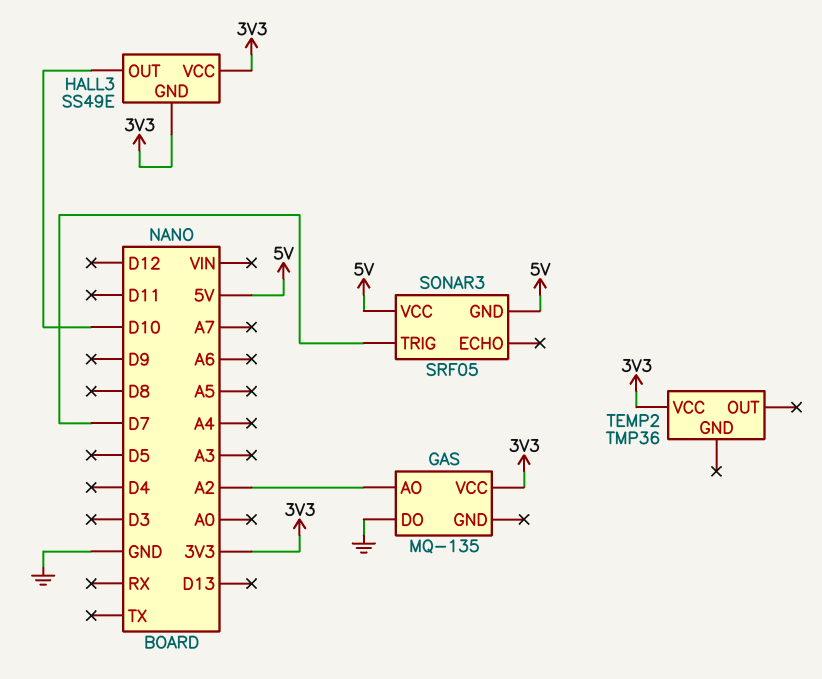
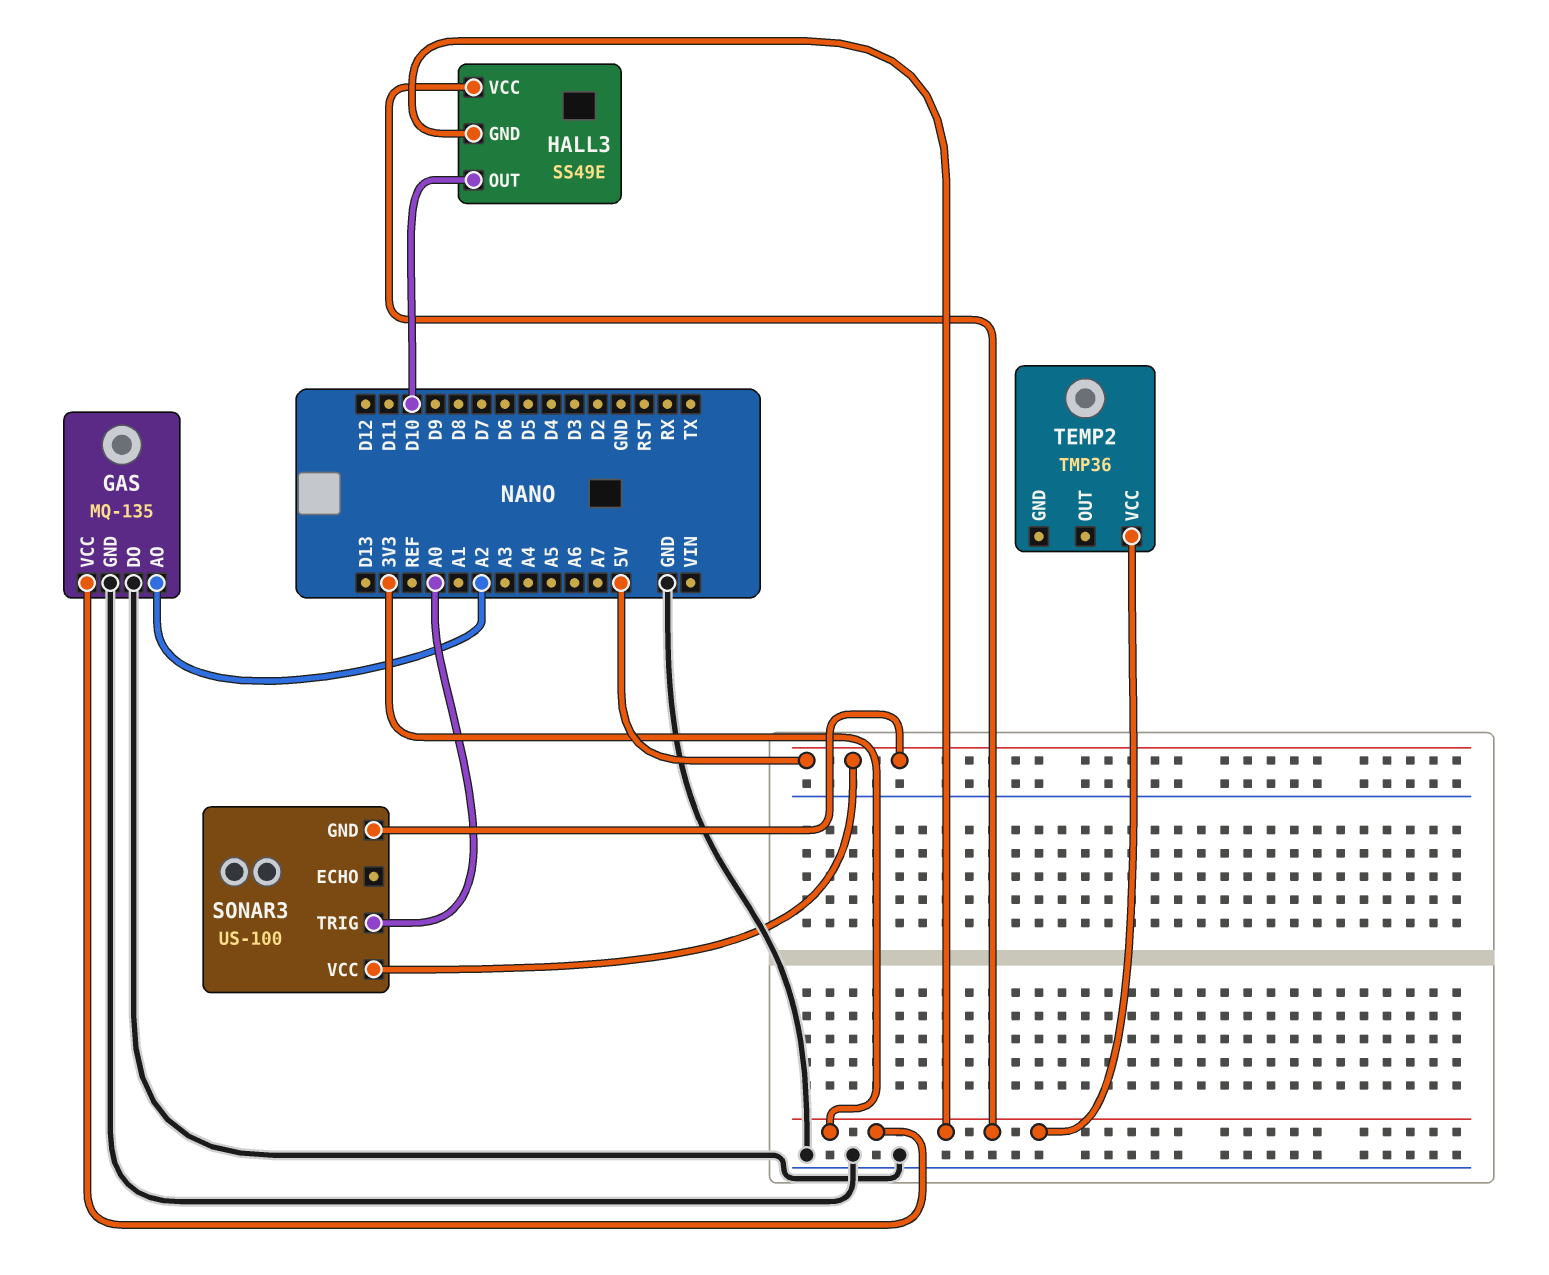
GAS pin GND: none -> GND
SONAR3: SRF05 -> US-100
SONAR3 pin TRIG: D7 -> A0

